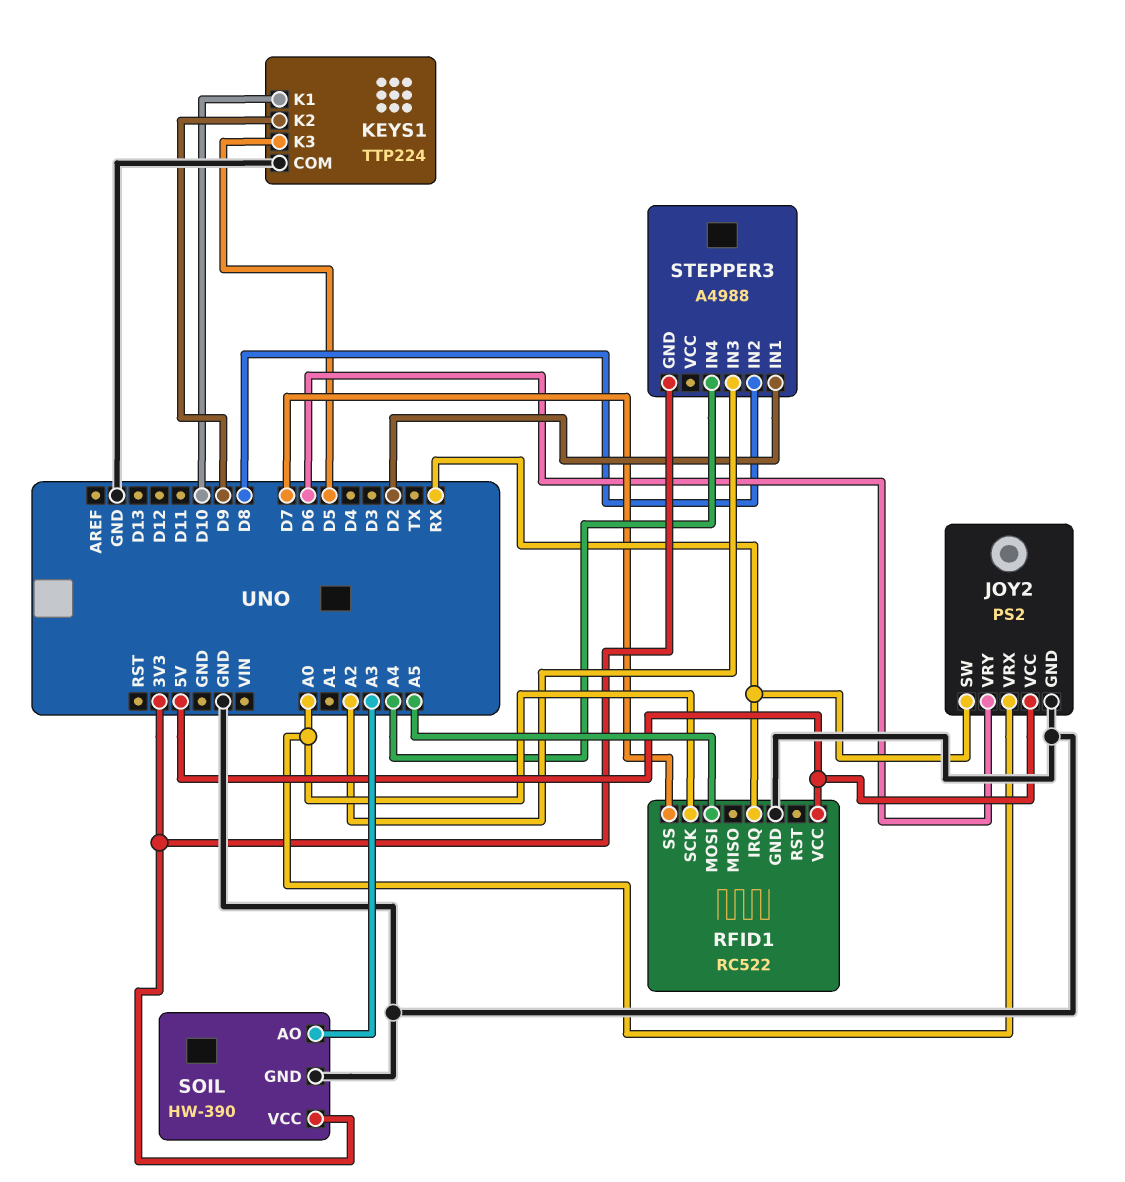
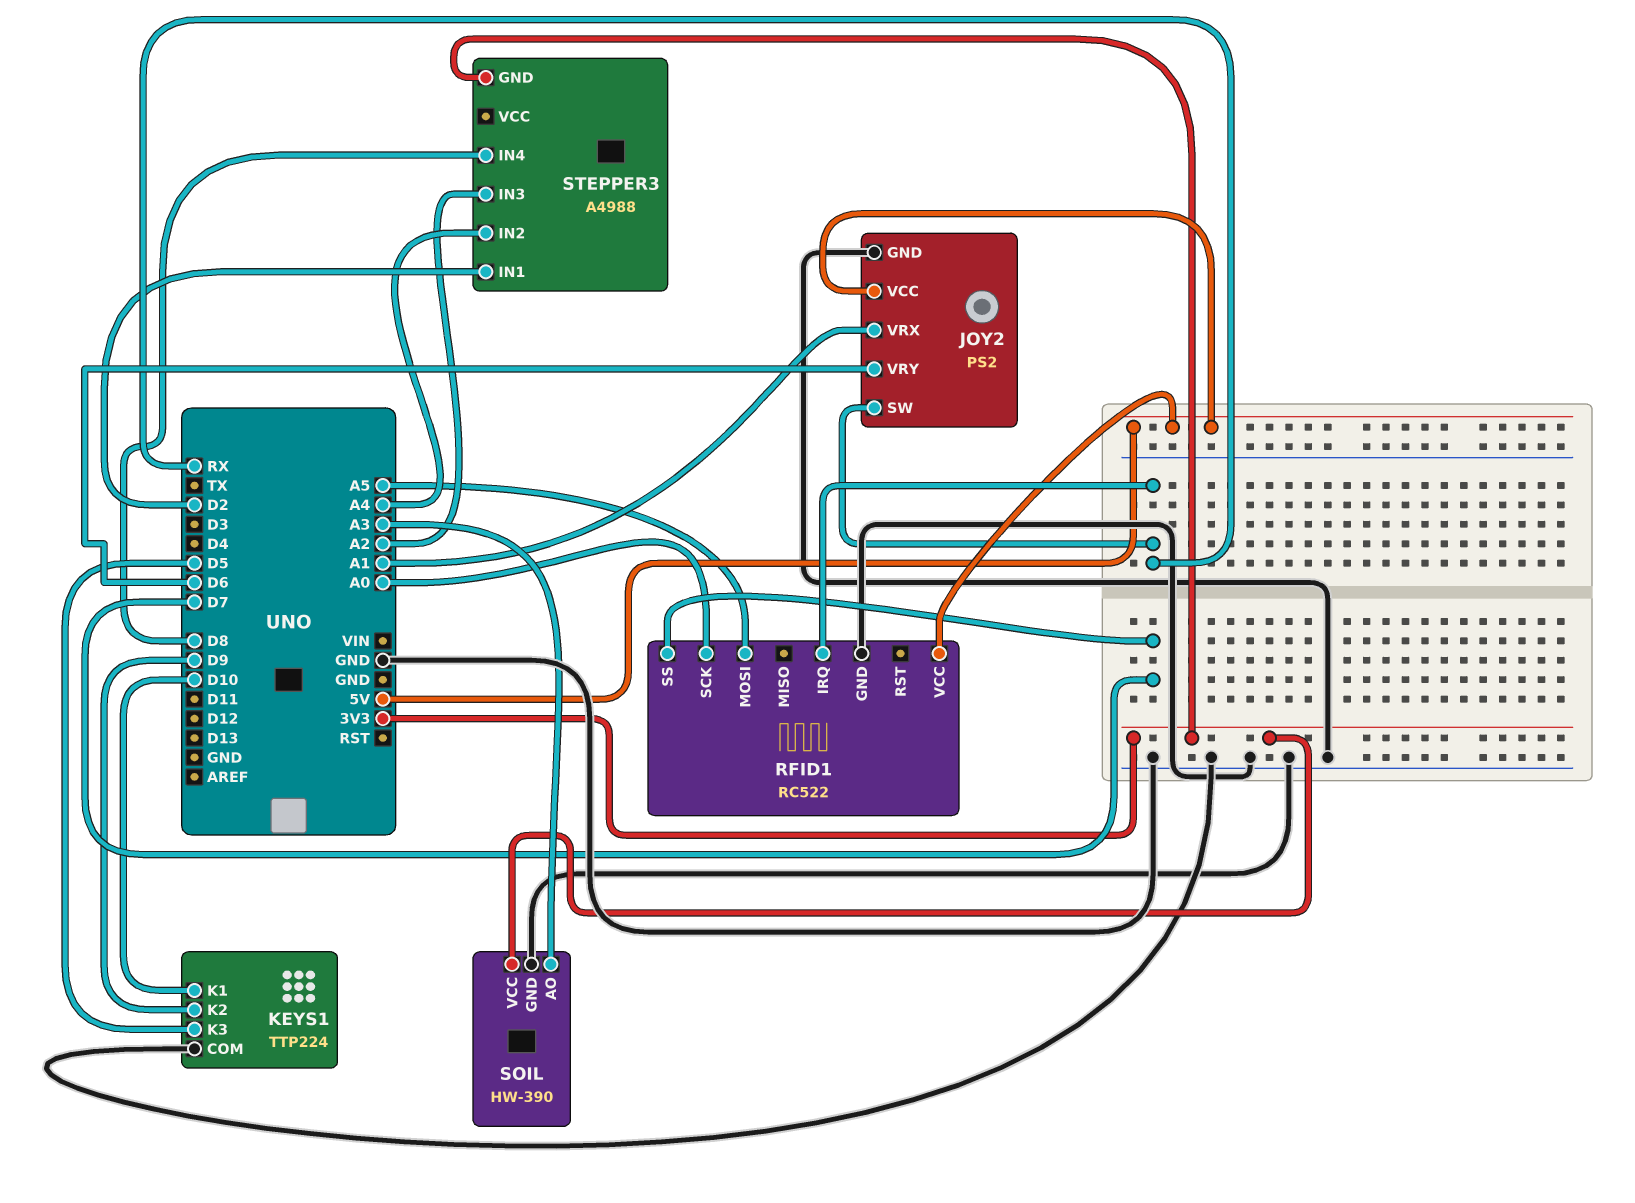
JOY2 pin VRX: A0 -> A1
STEPPER3 pin IN2: D8 -> A4
STEPPER3 pin IN4: A4 -> D8

